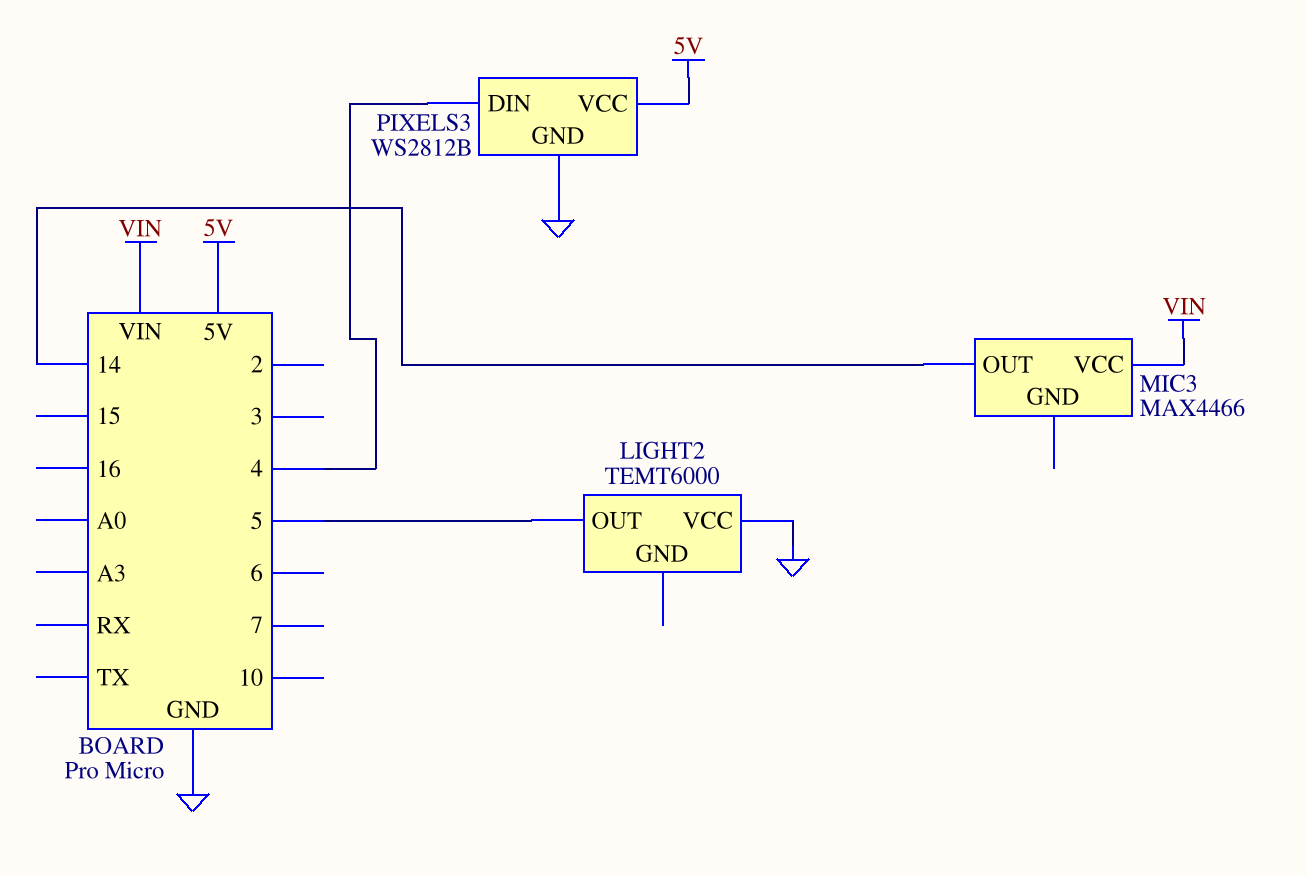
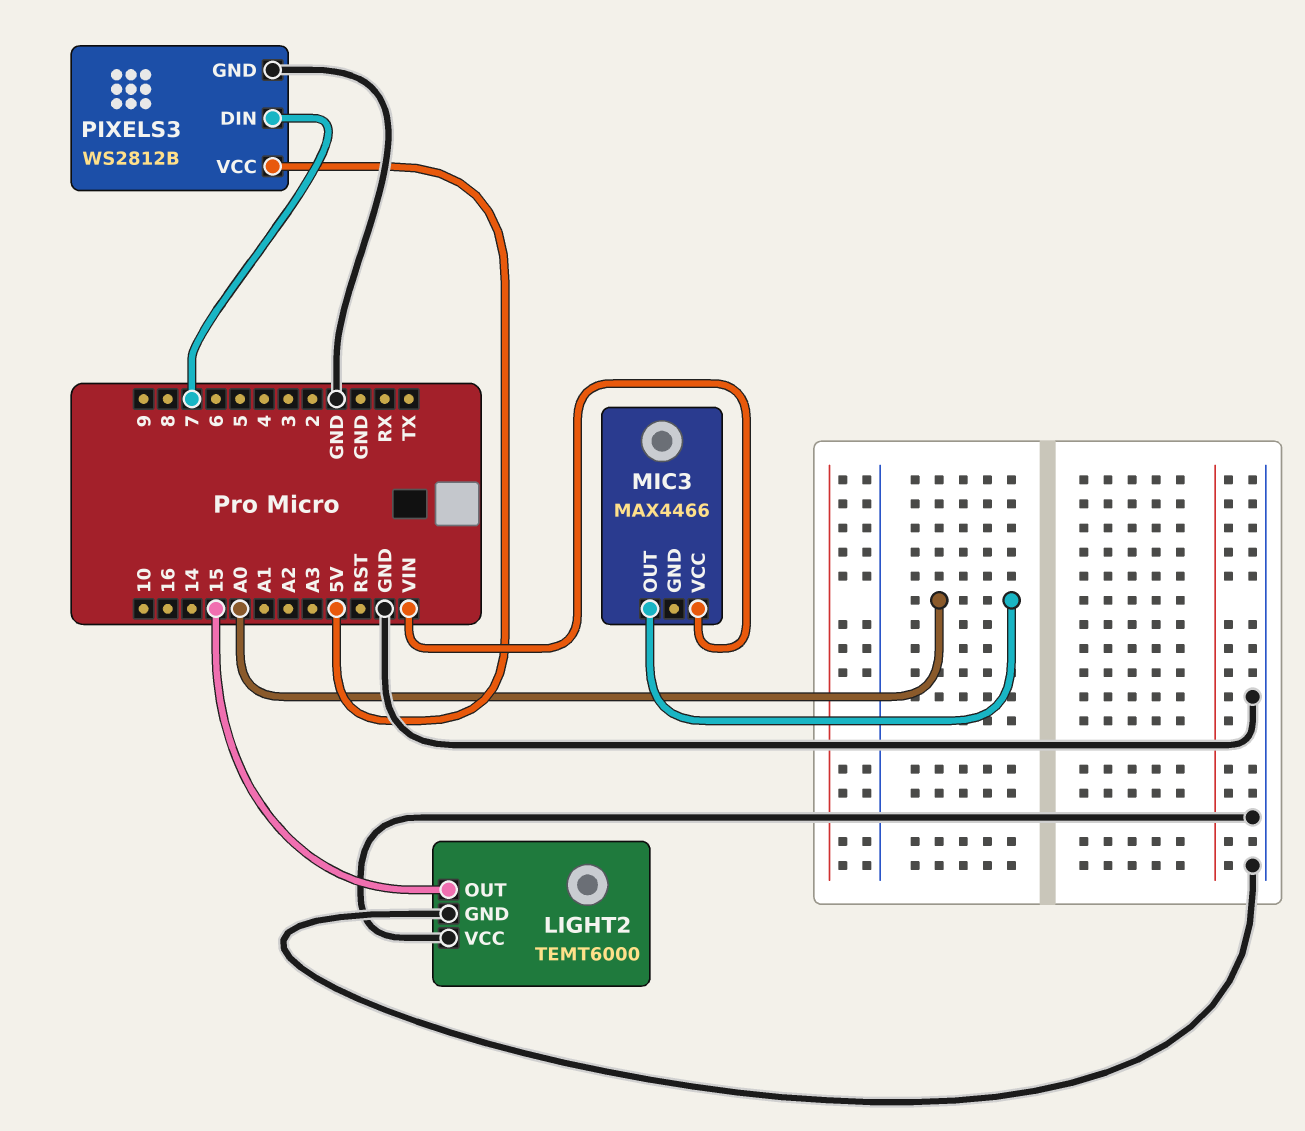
LIGHT2 pin GND: none -> GND
LIGHT2 pin OUT: 5 -> 15
MIC3 pin OUT: 14 -> A0
PIXELS3 pin DIN: 4 -> 7

